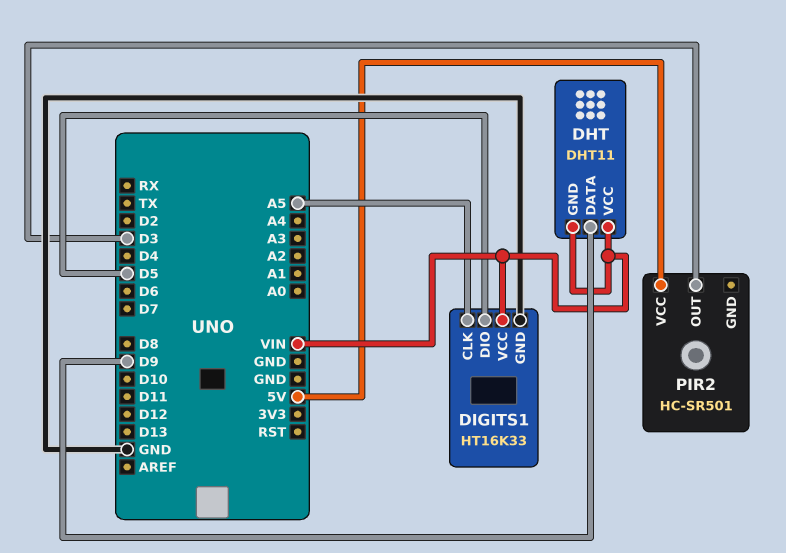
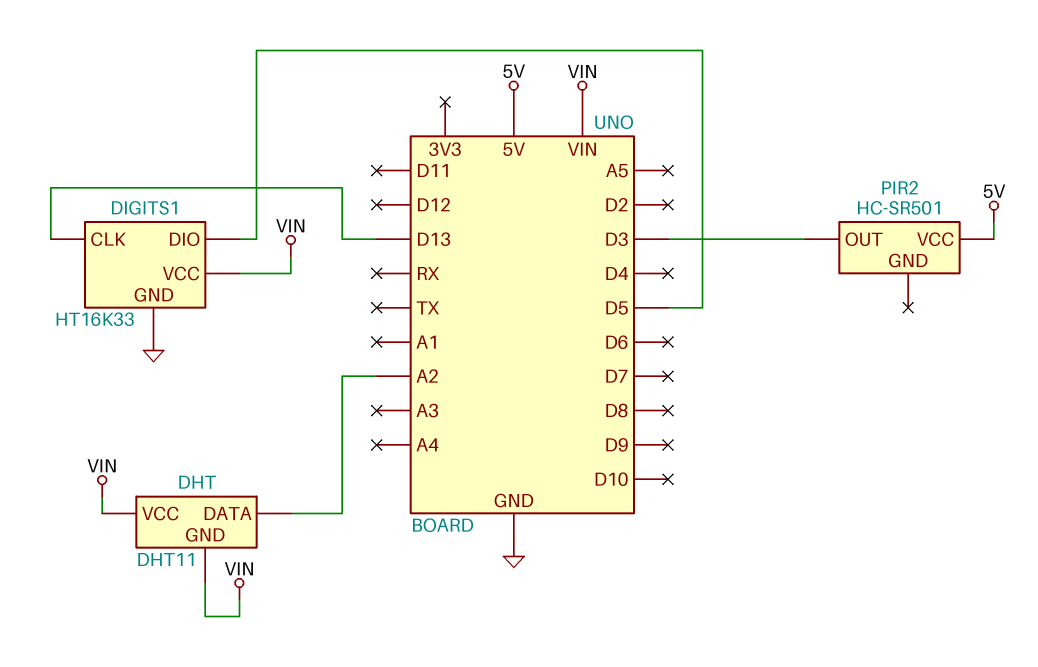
DHT pin DATA: D9 -> A2
DIGITS1 pin CLK: A5 -> D13

